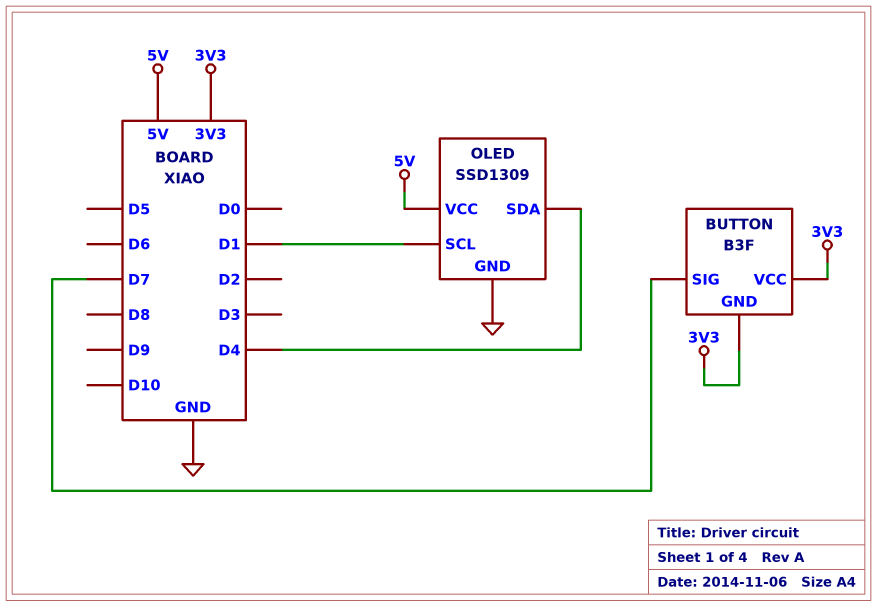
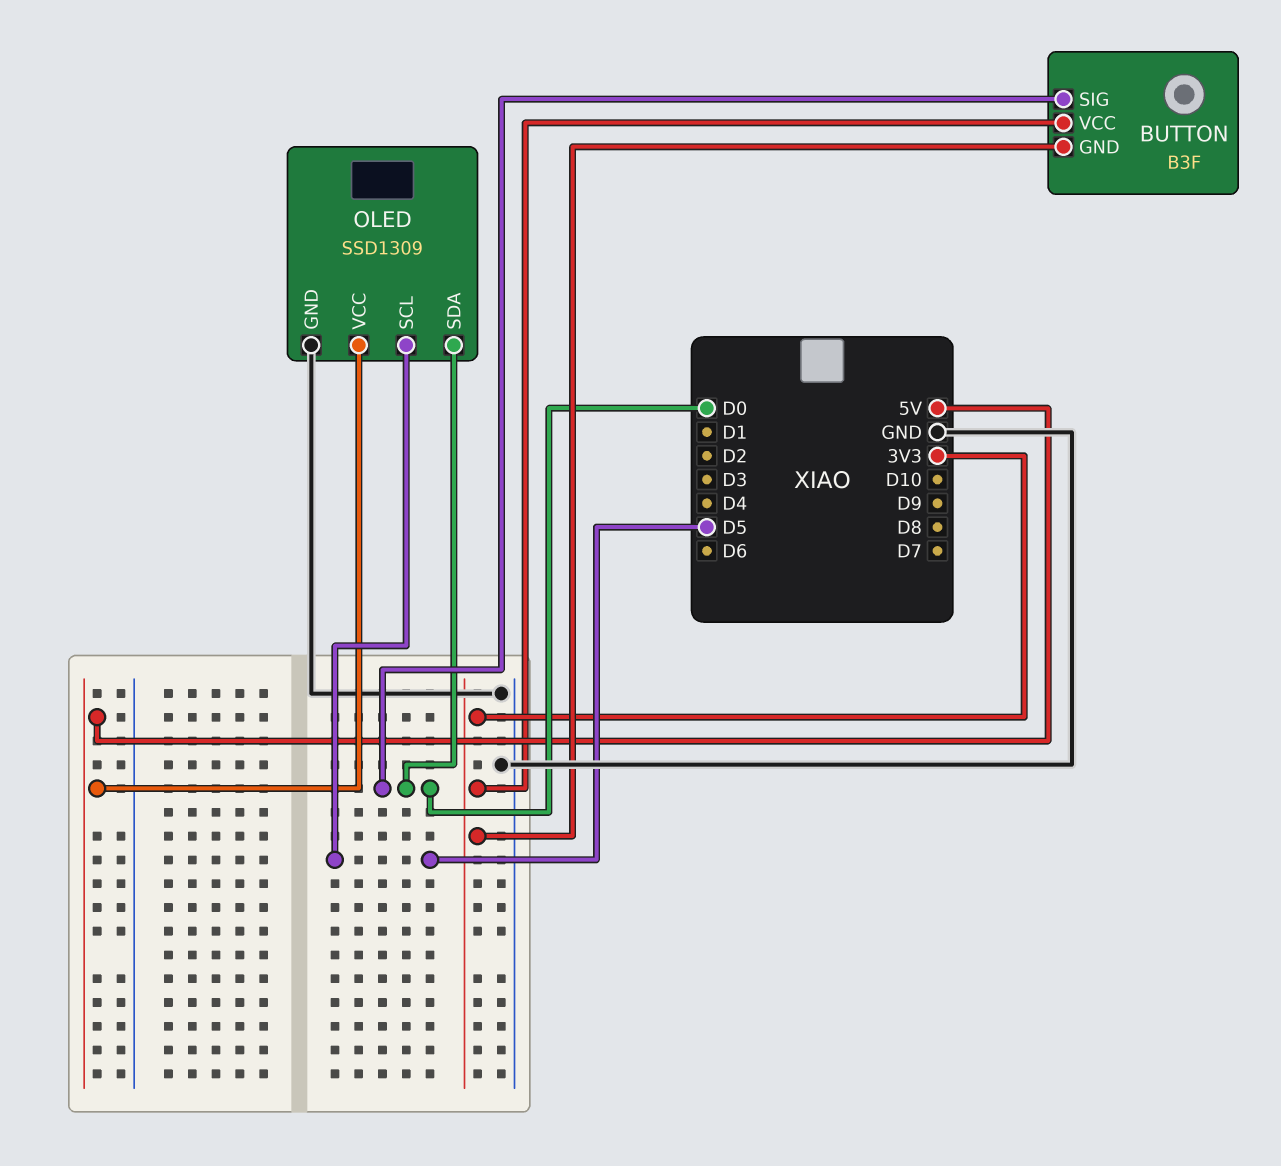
BUTTON pin SIG: D7 -> D0
OLED pin SCL: D1 -> D5
OLED pin SDA: D4 -> D0

